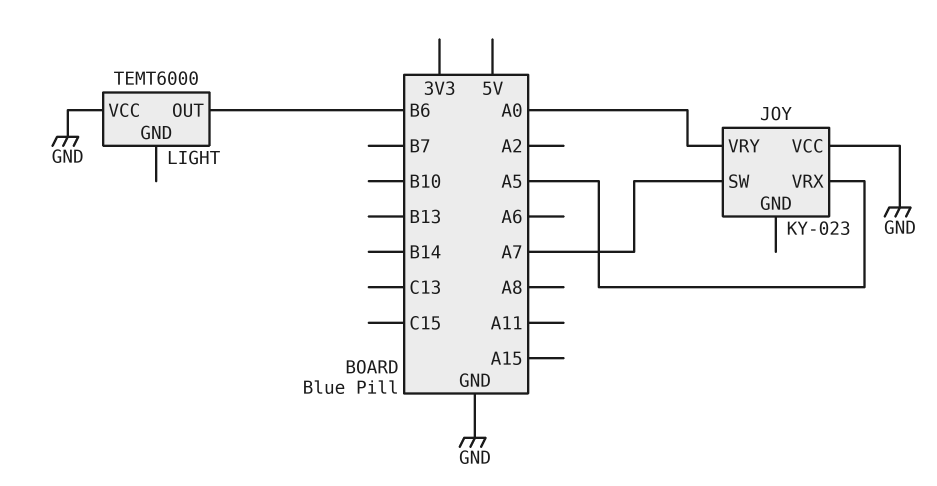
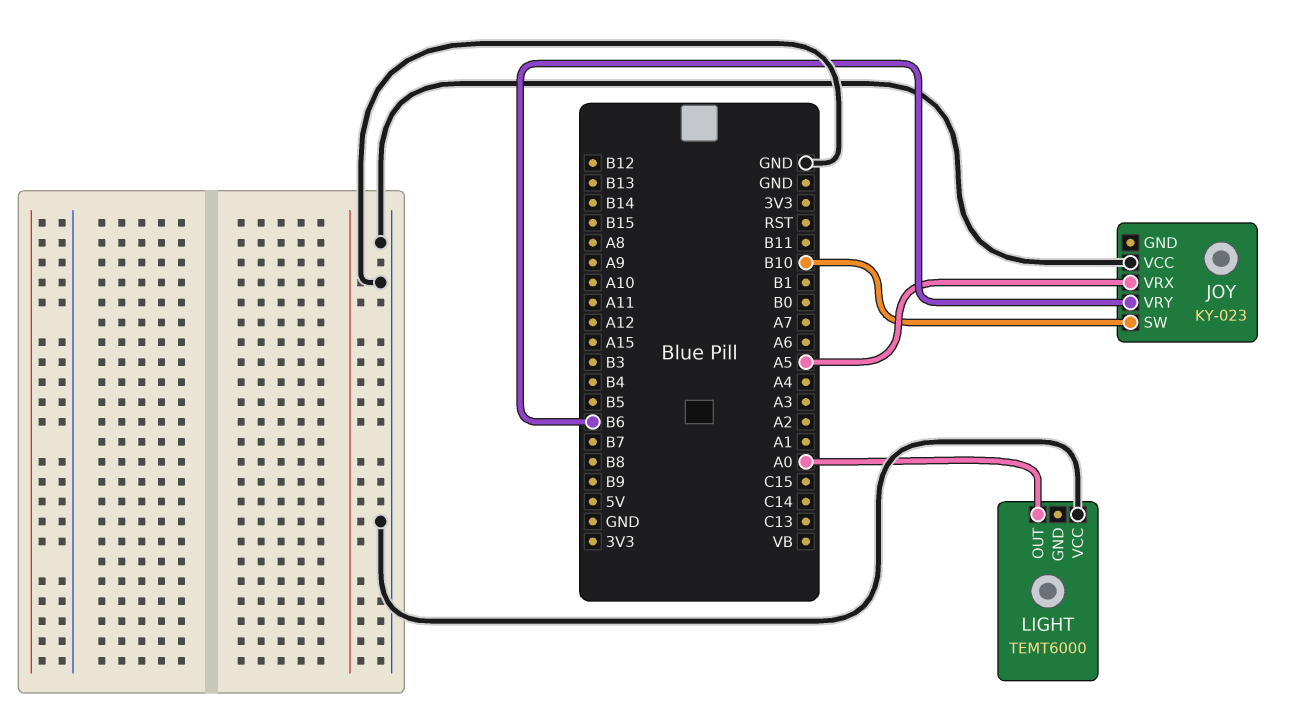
JOY pin SW: A7 -> B10
JOY pin VRY: A0 -> B6
LIGHT pin OUT: B6 -> A0

